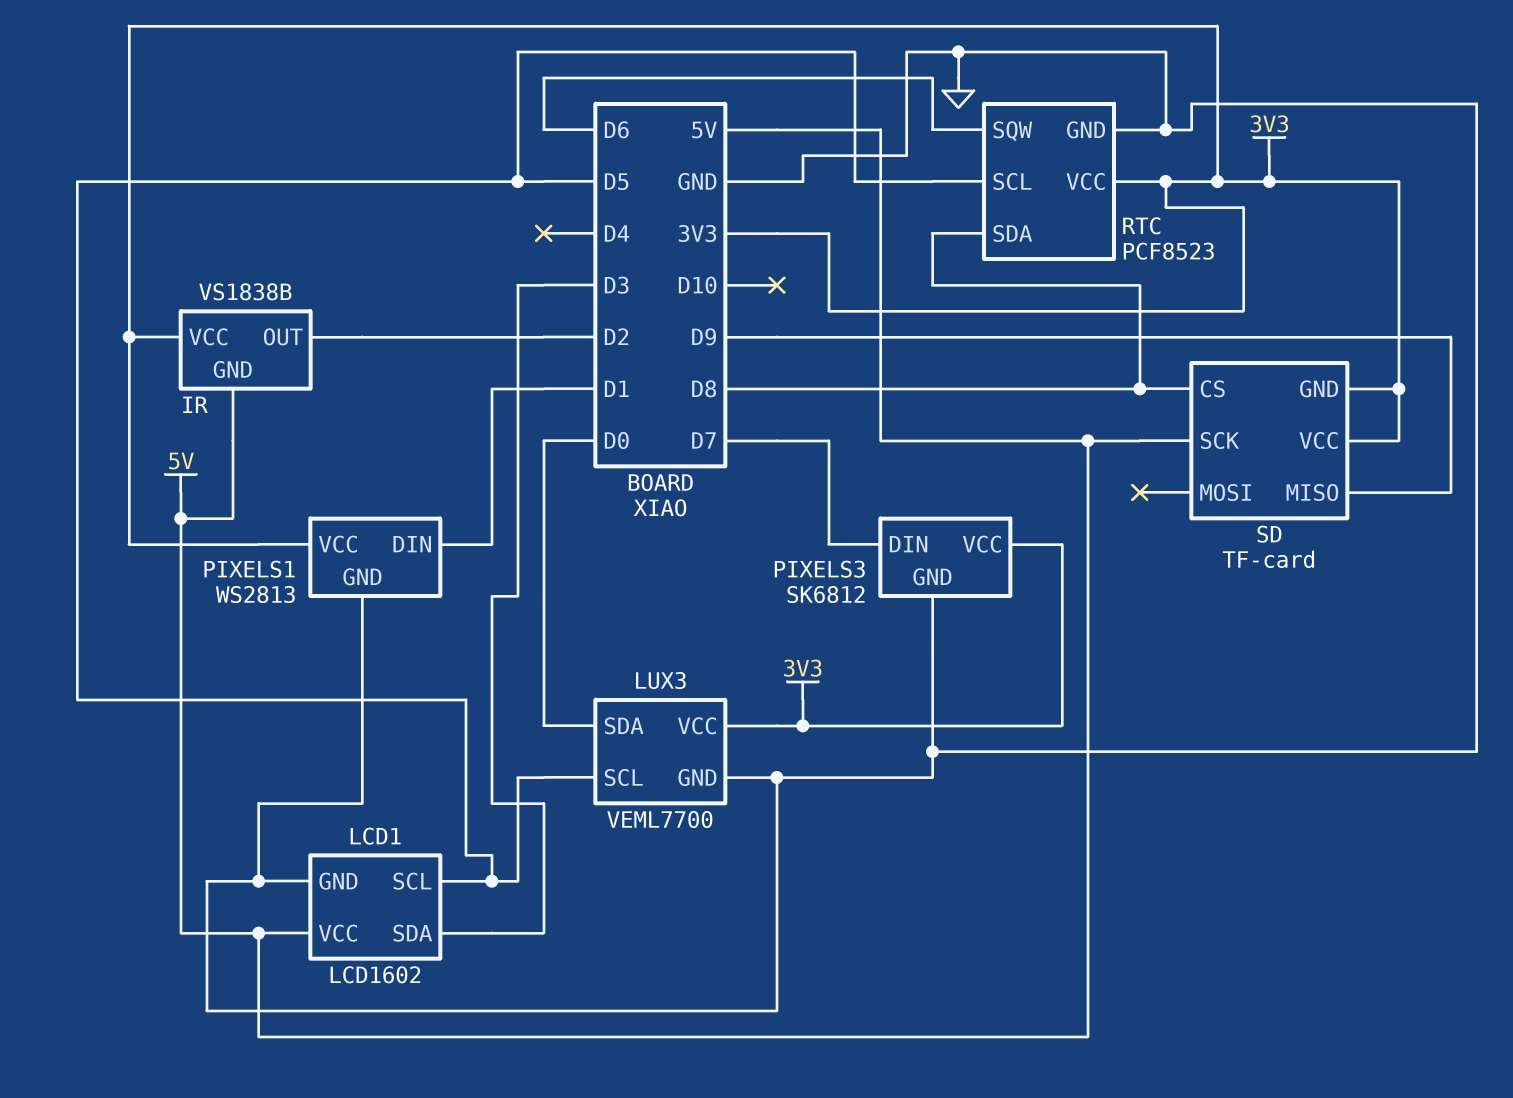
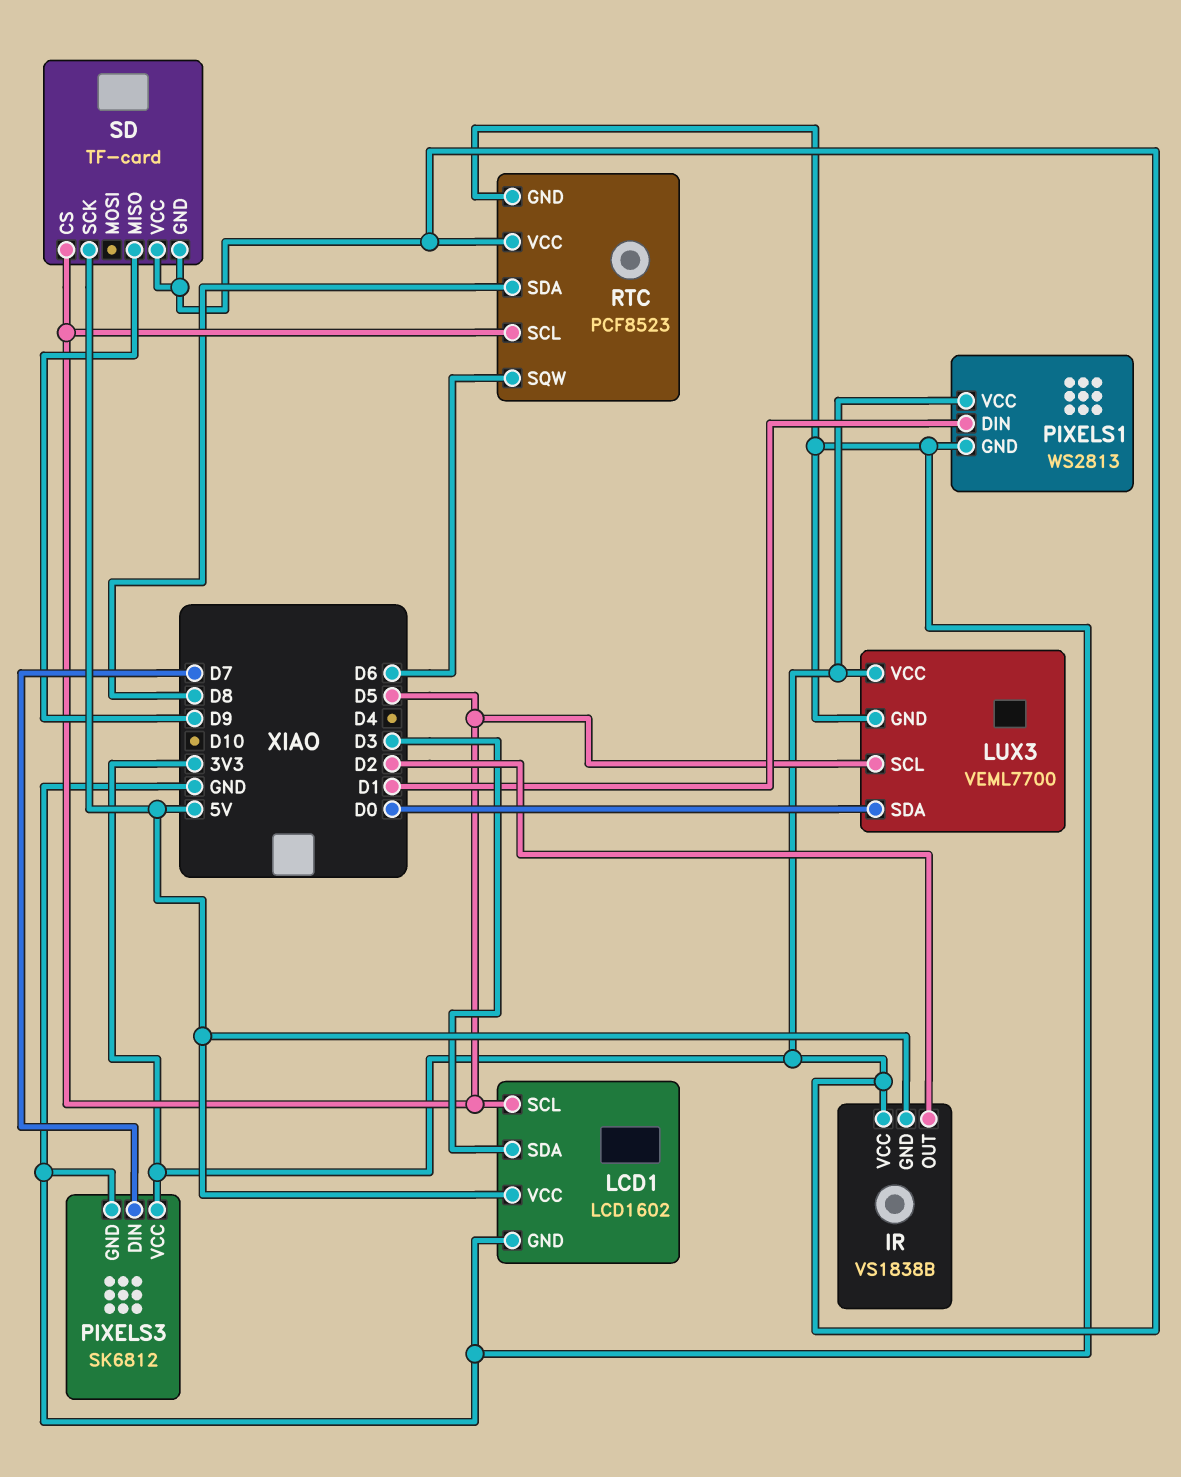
SD pin CS: D8 -> D5

